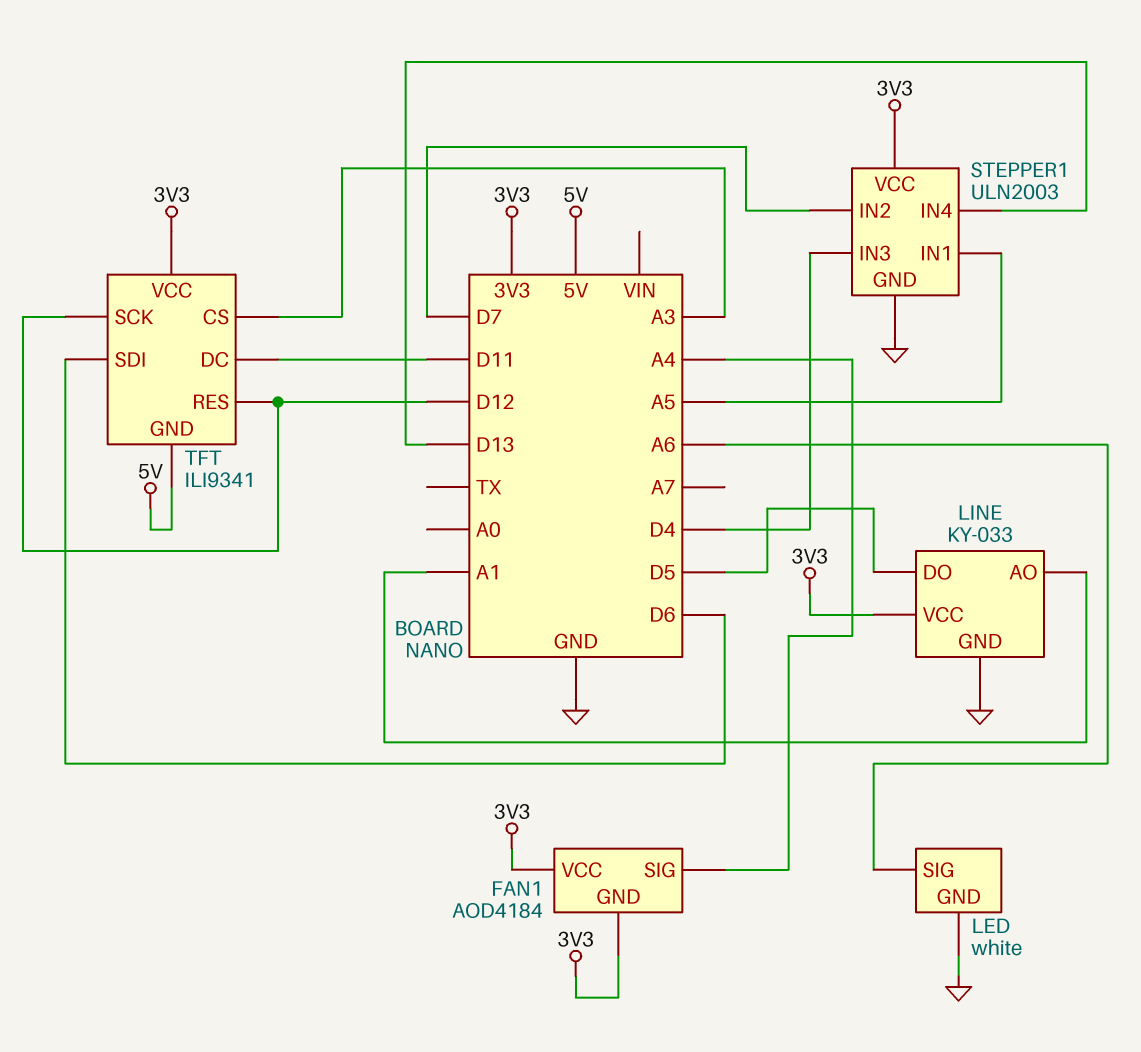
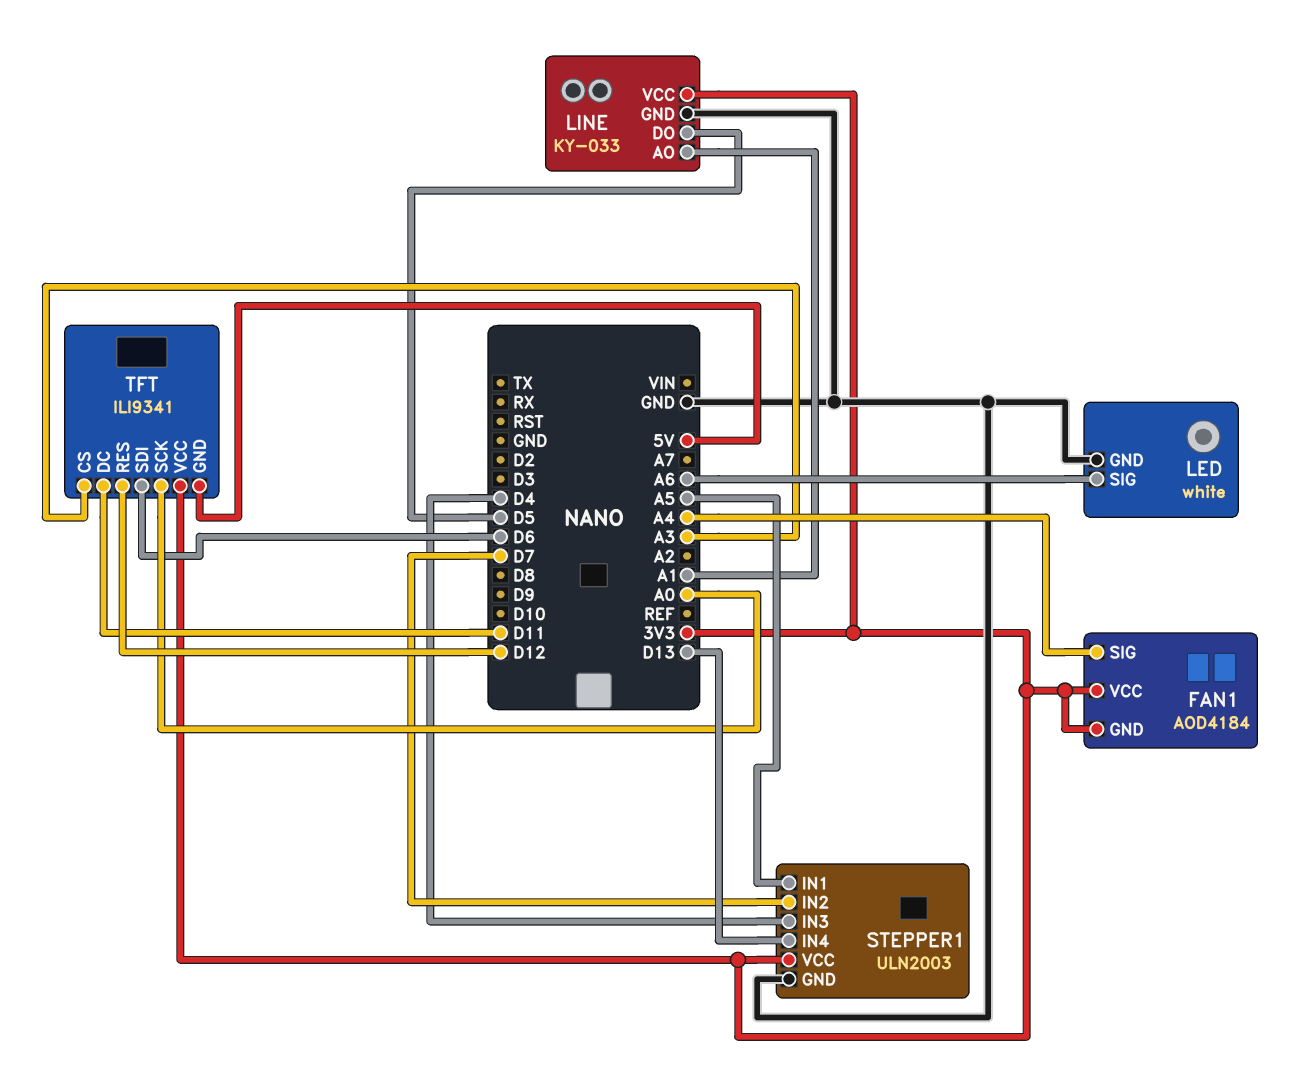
TFT pin SCK: D12 -> A0

